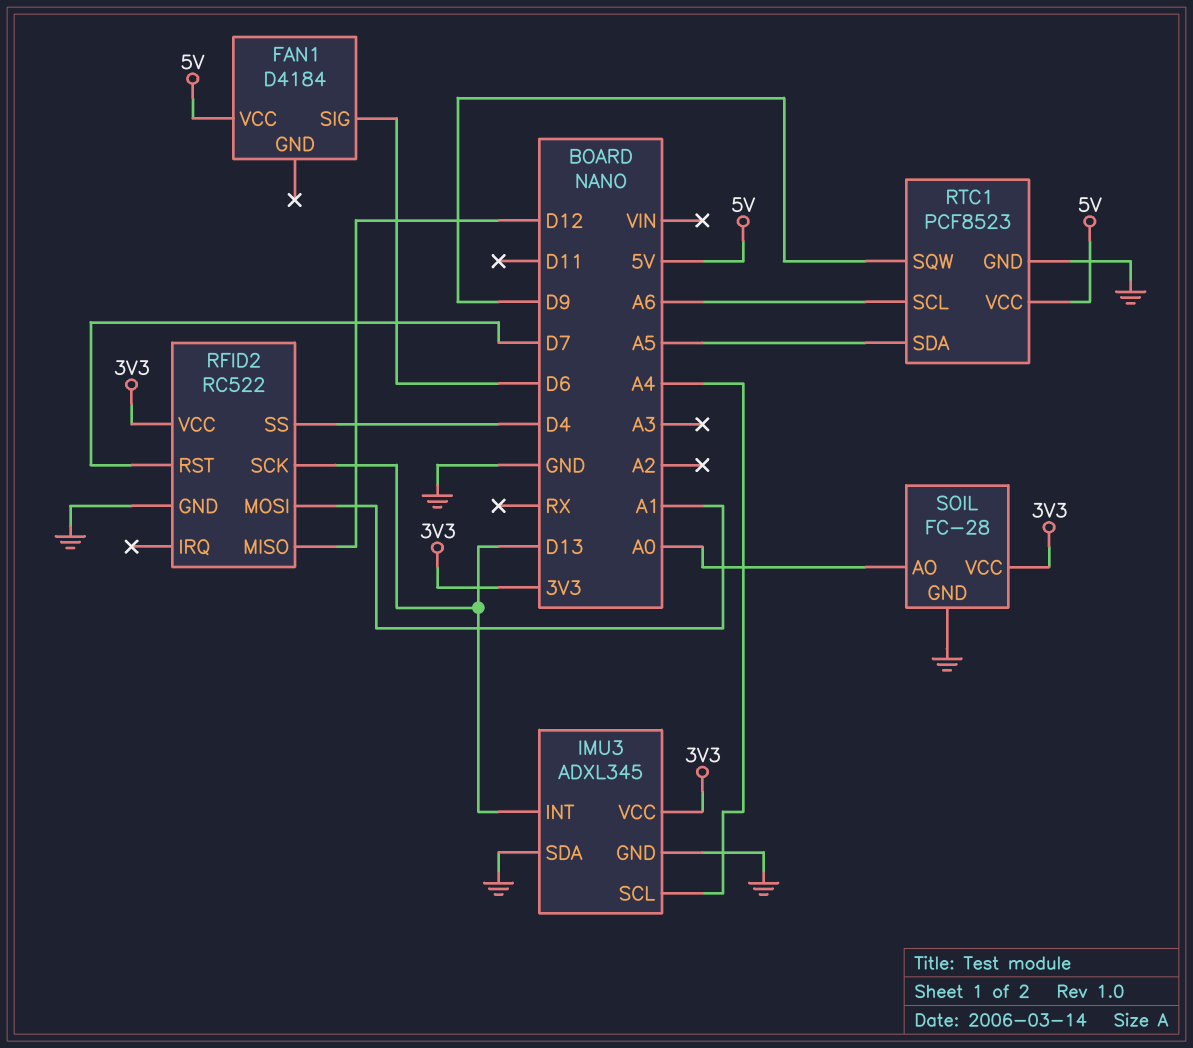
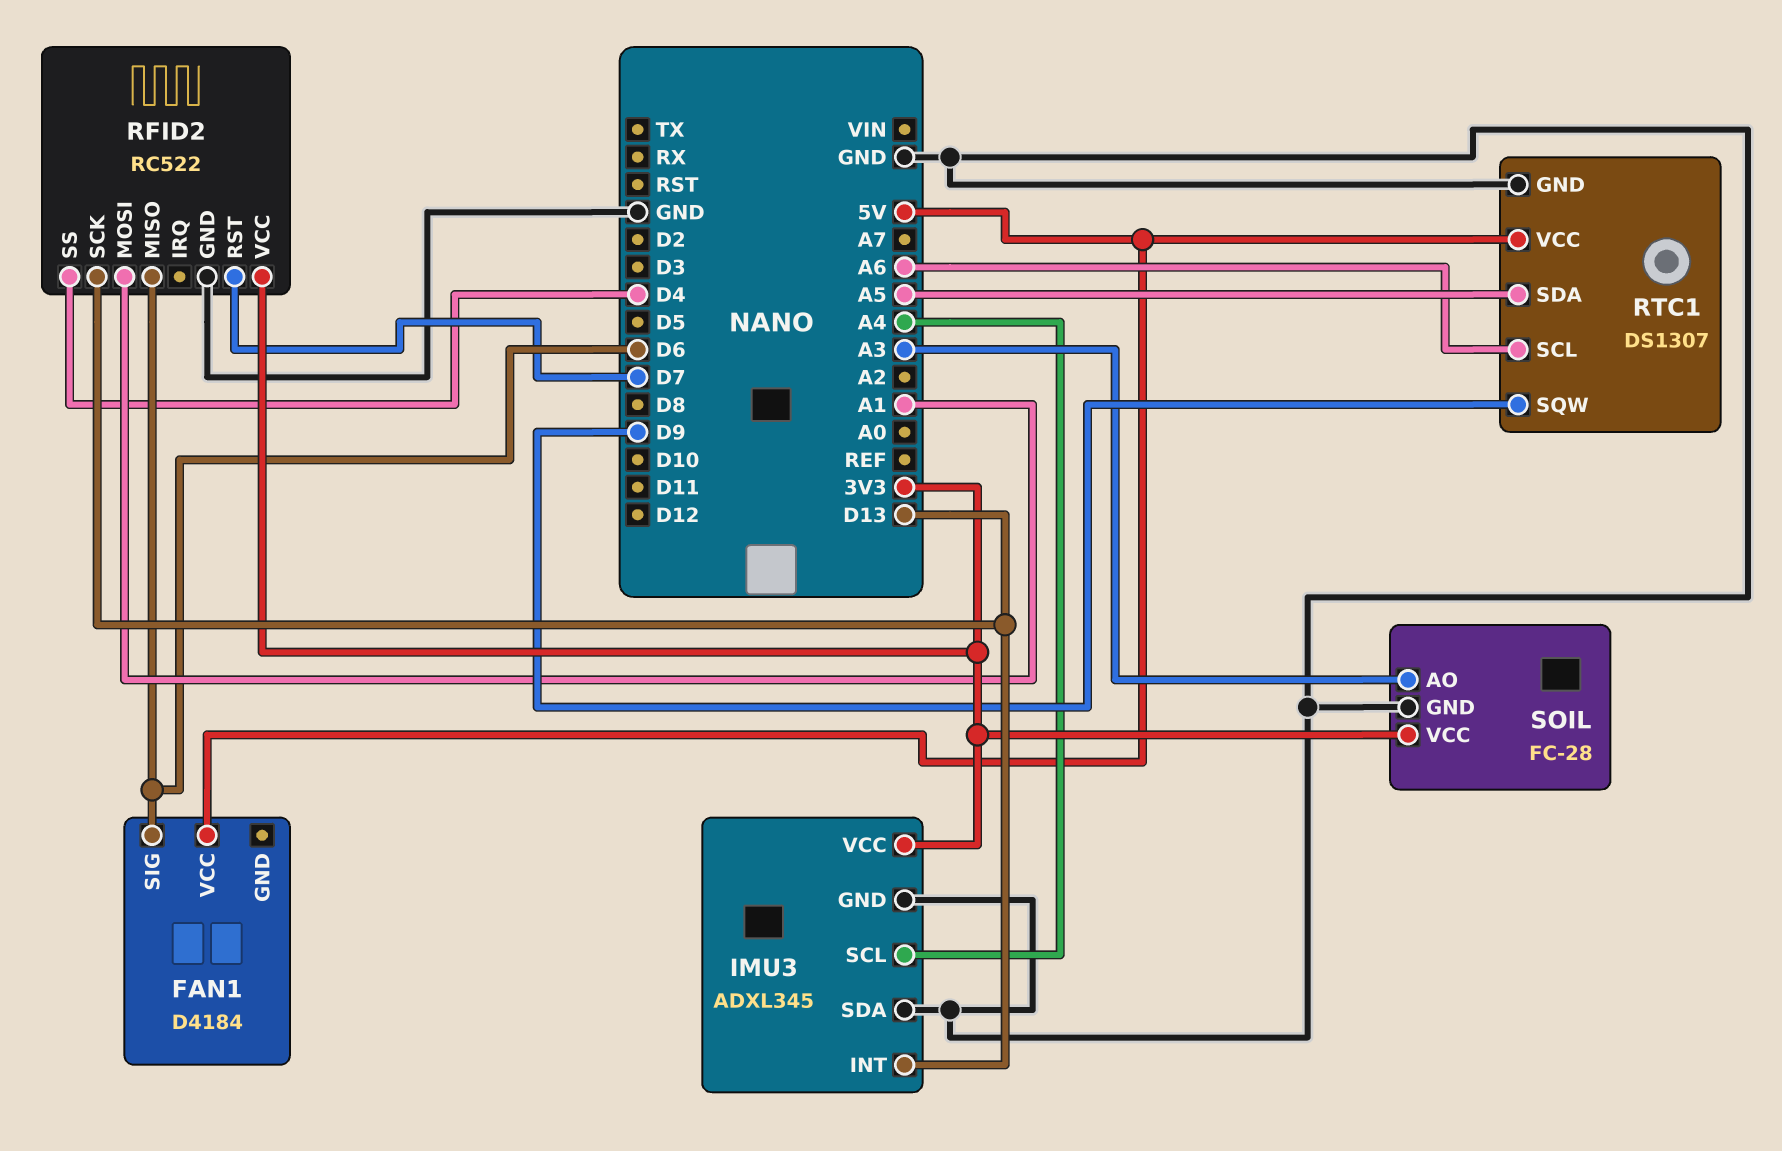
RFID2 pin MISO: D12 -> D6
RTC1: PCF8523 -> DS1307
SOIL pin AO: A0 -> A3

